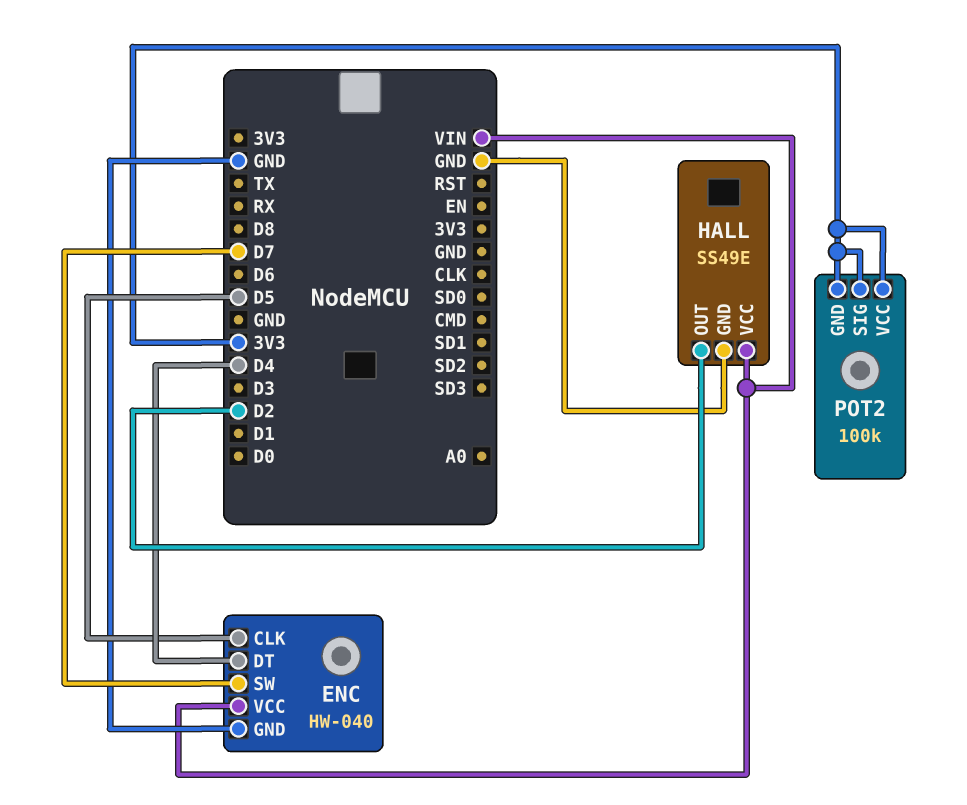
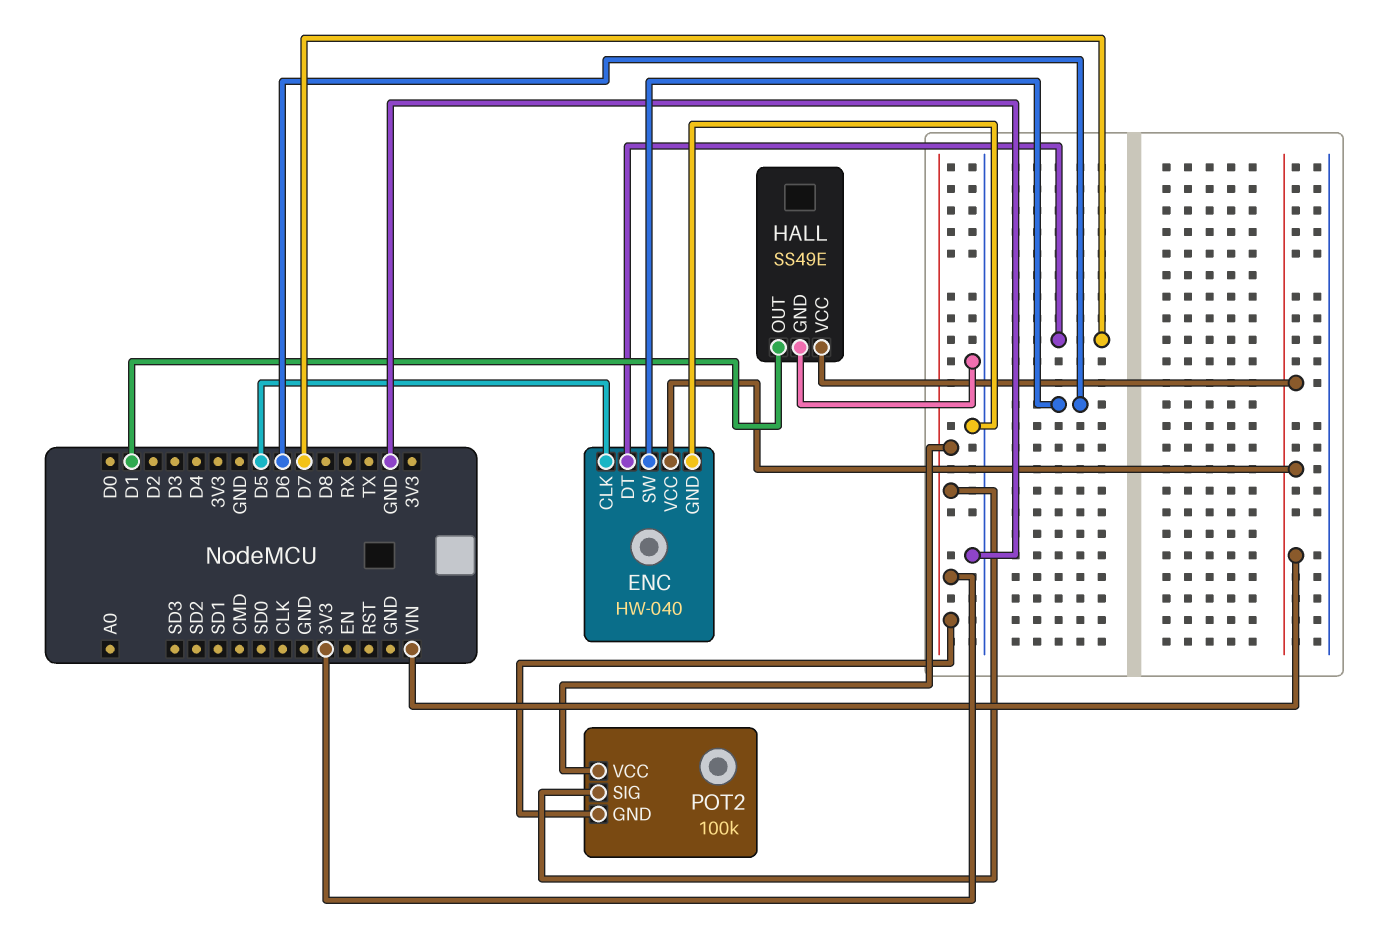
ENC pin DT: D4 -> D7
ENC pin SW: D7 -> D6
HALL pin OUT: D2 -> D1

